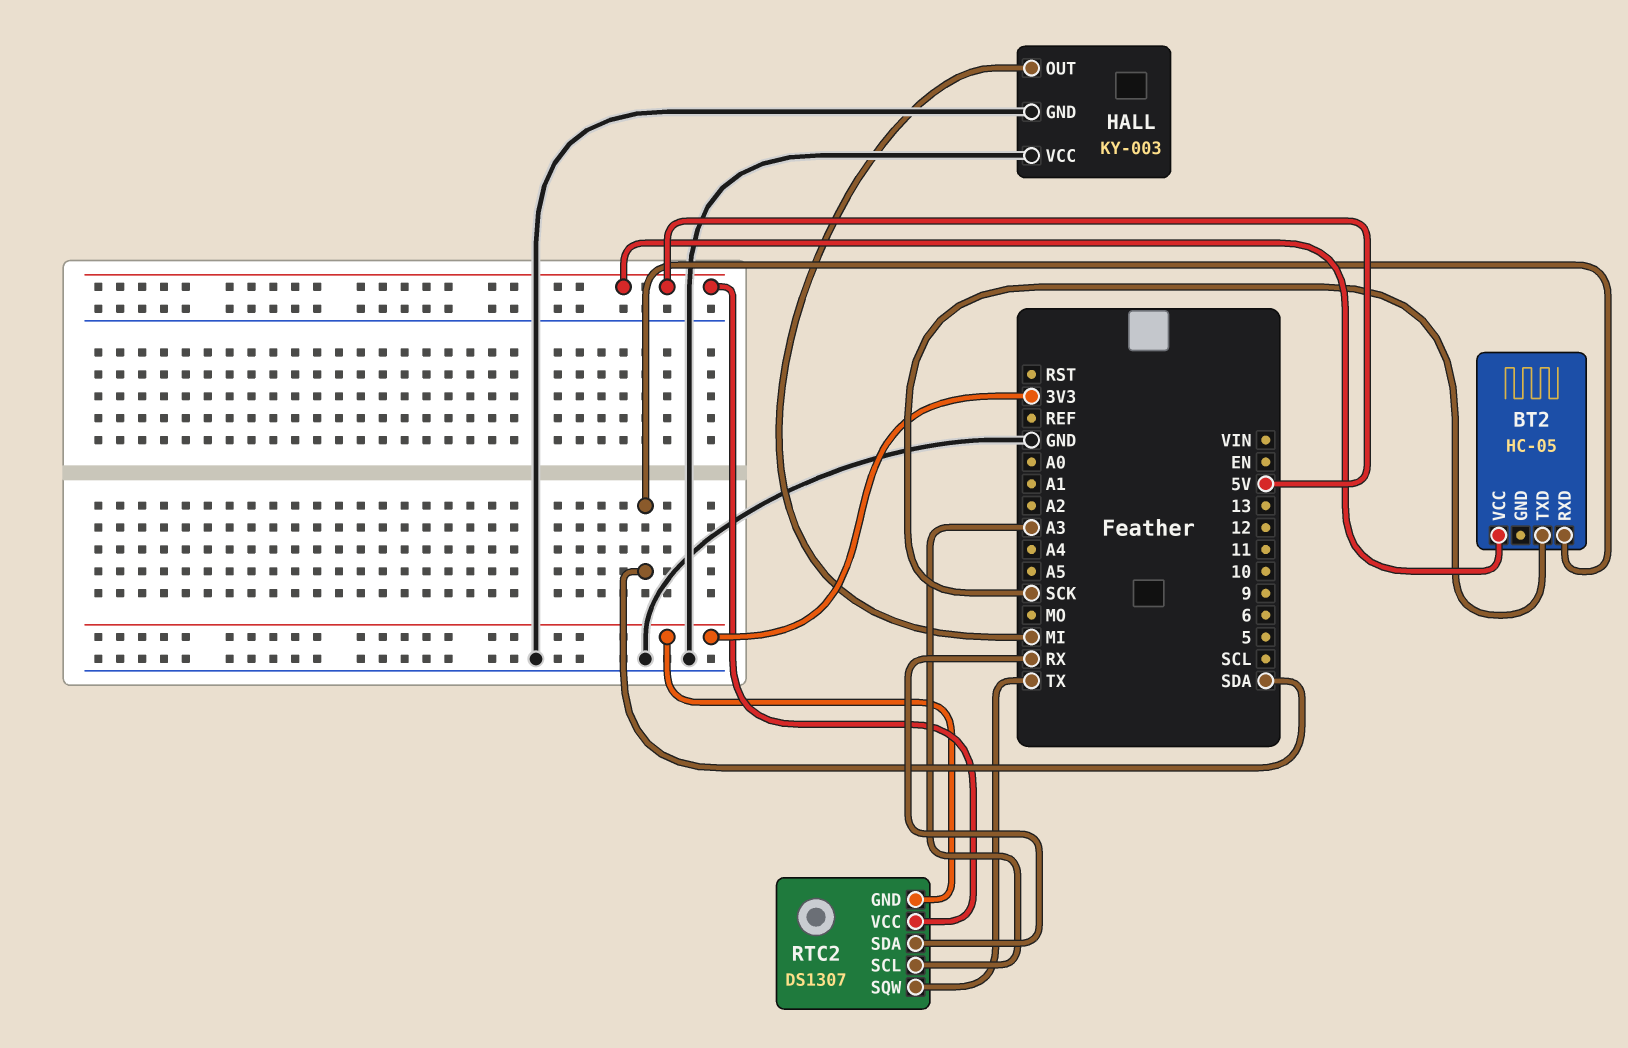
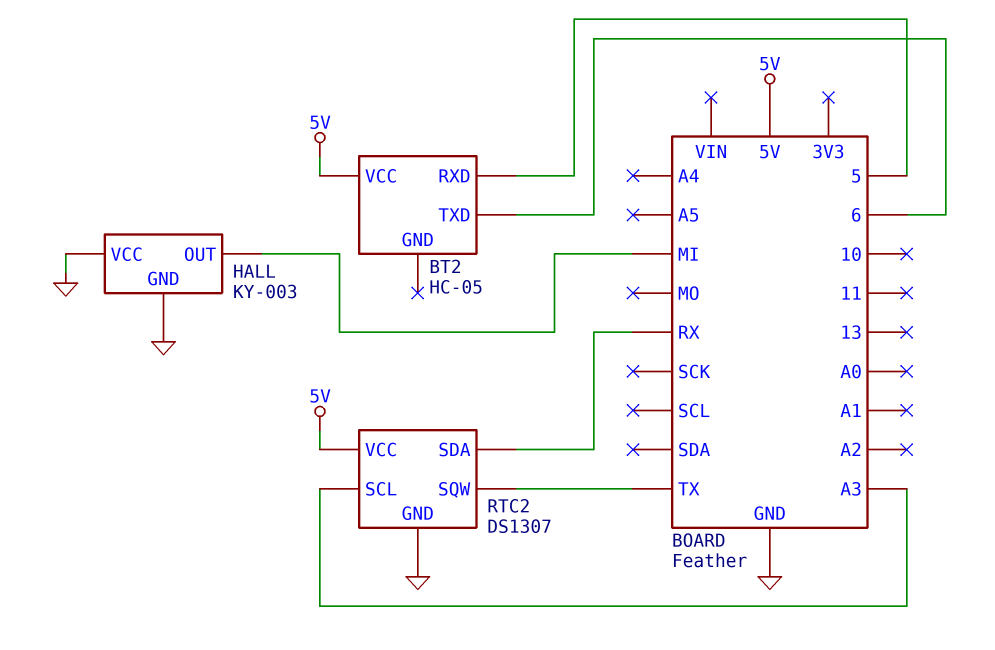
BT2 pin RXD: SDA -> 5
BT2 pin TXD: SCK -> 6
RTC2 pin GND: 3V3 -> GND

